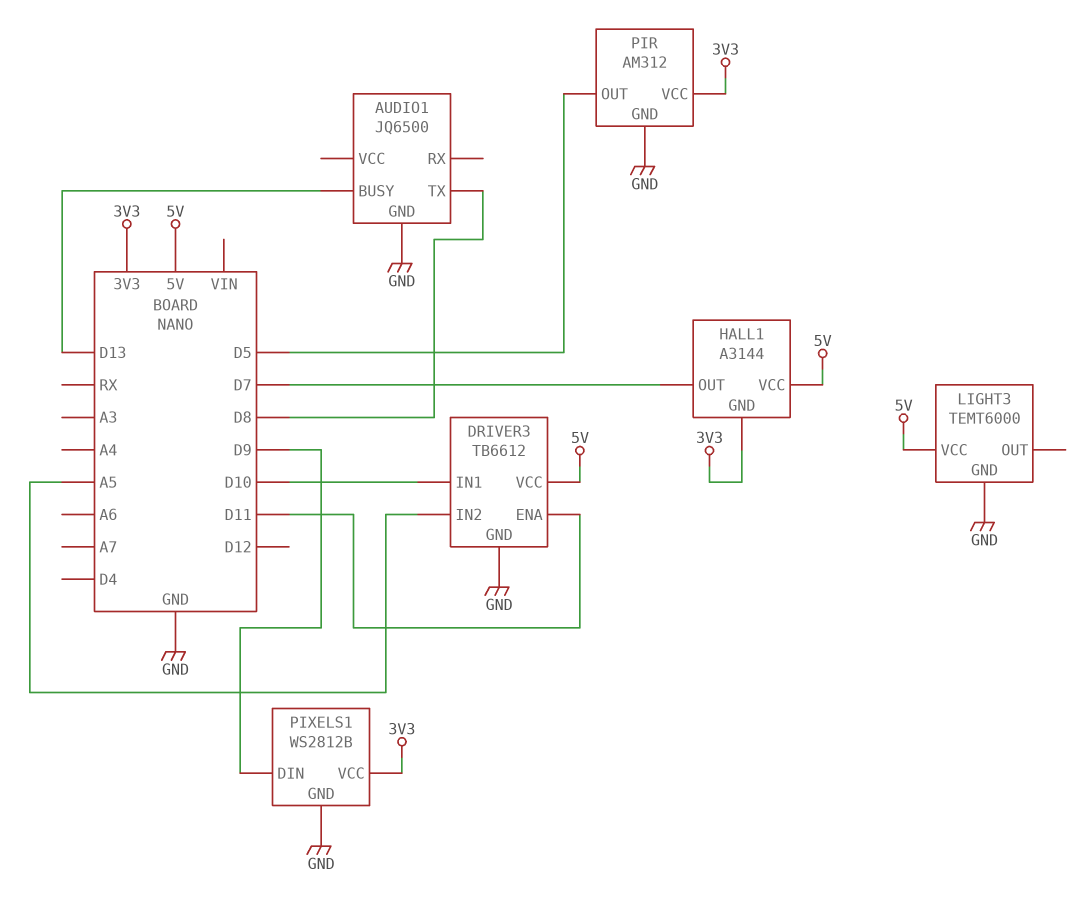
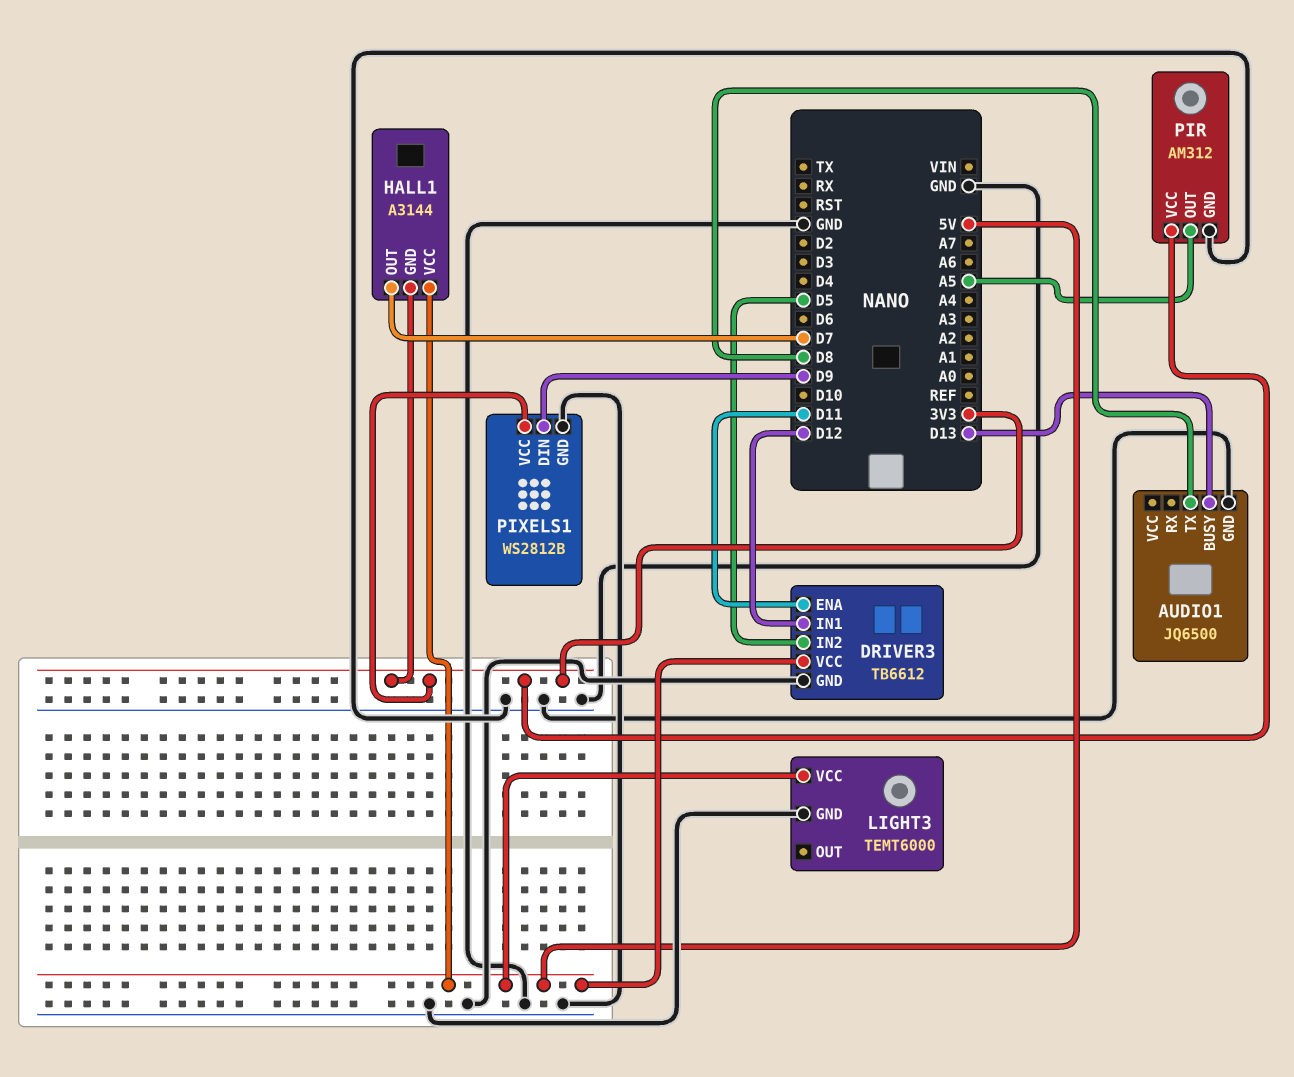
DRIVER3 pin IN1: D10 -> D12
DRIVER3 pin IN2: A5 -> D5
PIR pin OUT: D5 -> A5

